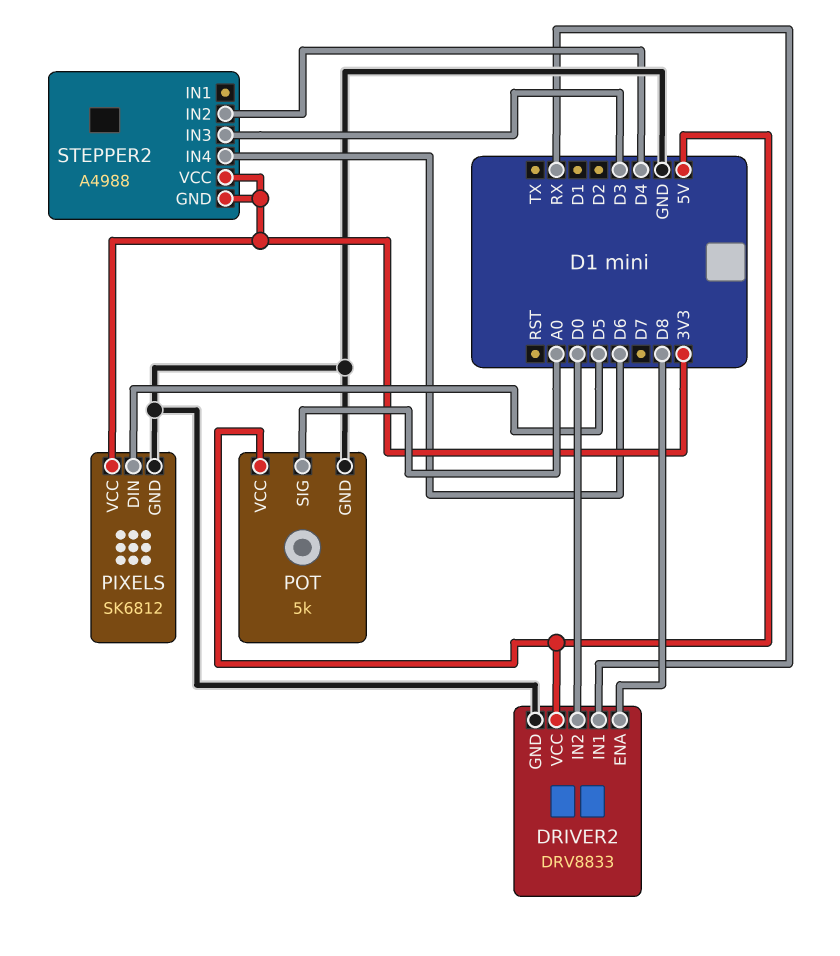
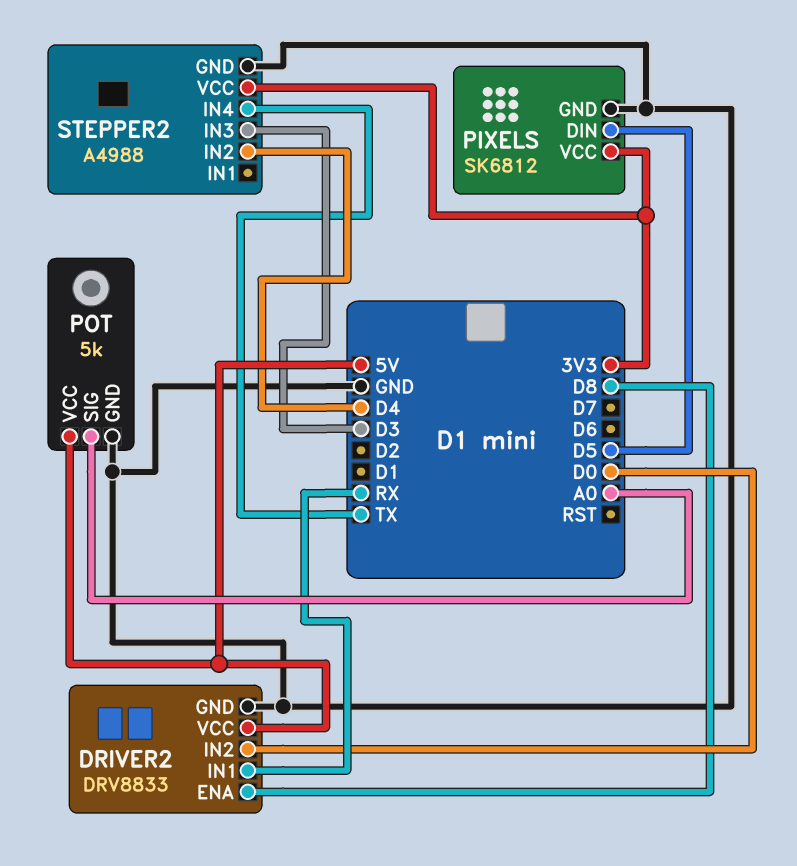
STEPPER2 pin GND: 3V3 -> GND
STEPPER2 pin IN4: D6 -> TX

